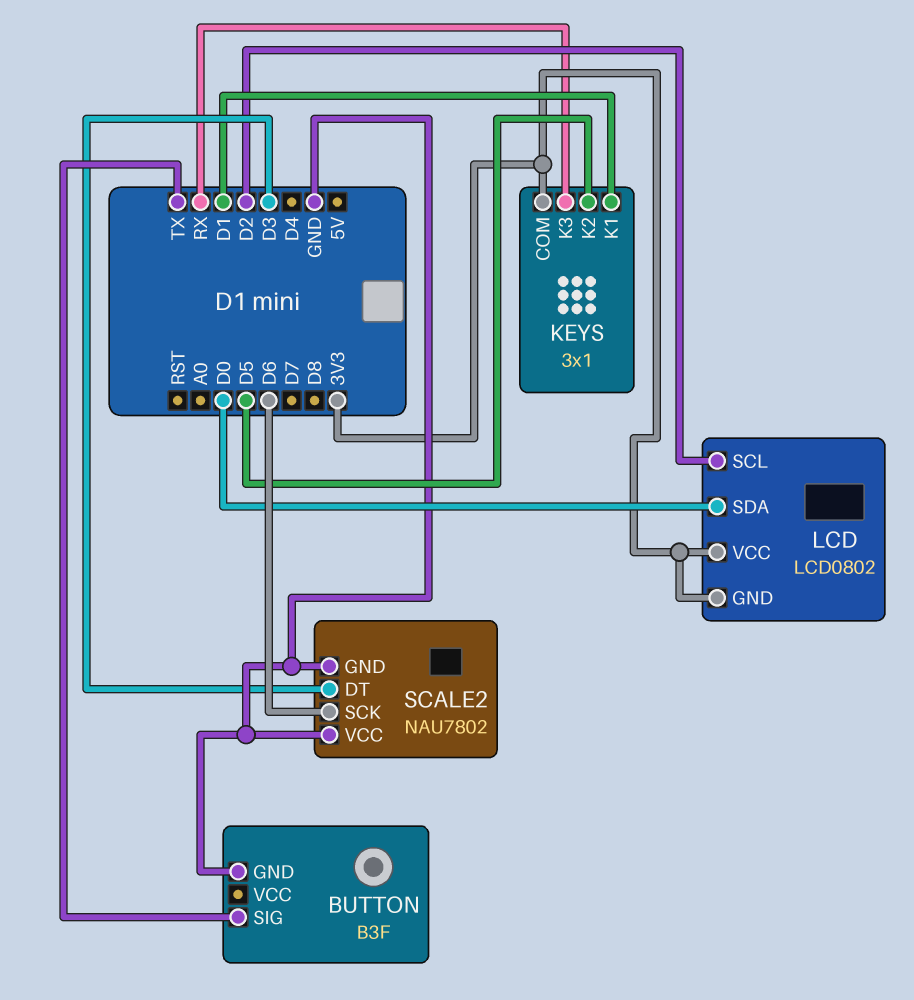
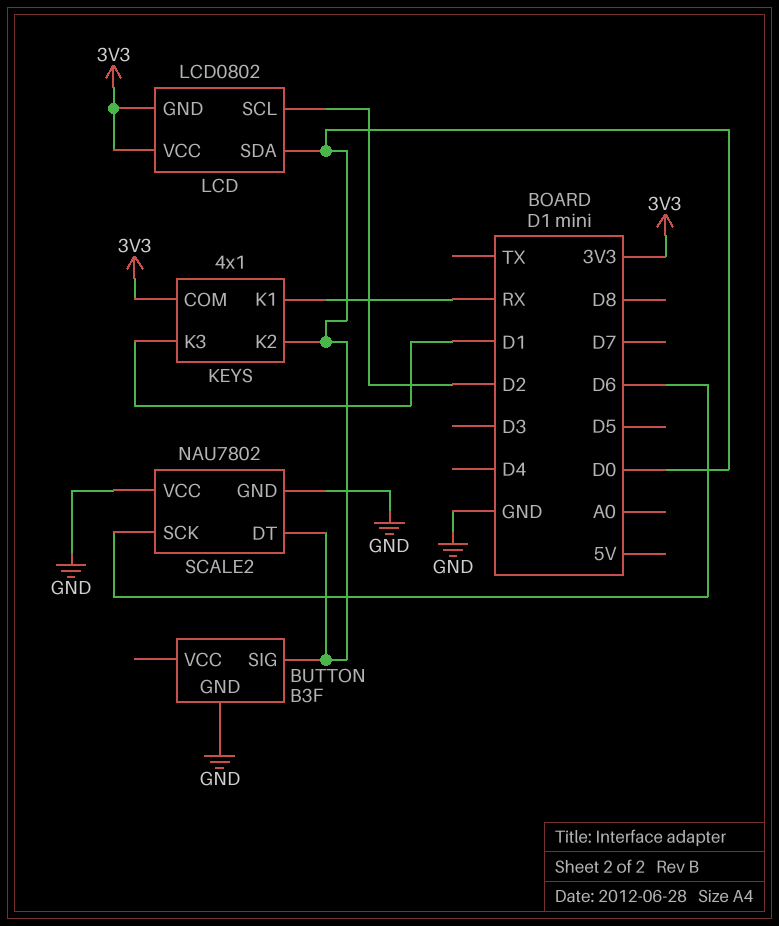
BUTTON pin SIG: TX -> D0
KEYS: 3x1 -> 4x1
KEYS pin K1: D1 -> RX
KEYS pin K2: D5 -> D0
KEYS pin K3: RX -> D1
SCALE2 pin DT: D3 -> D0

